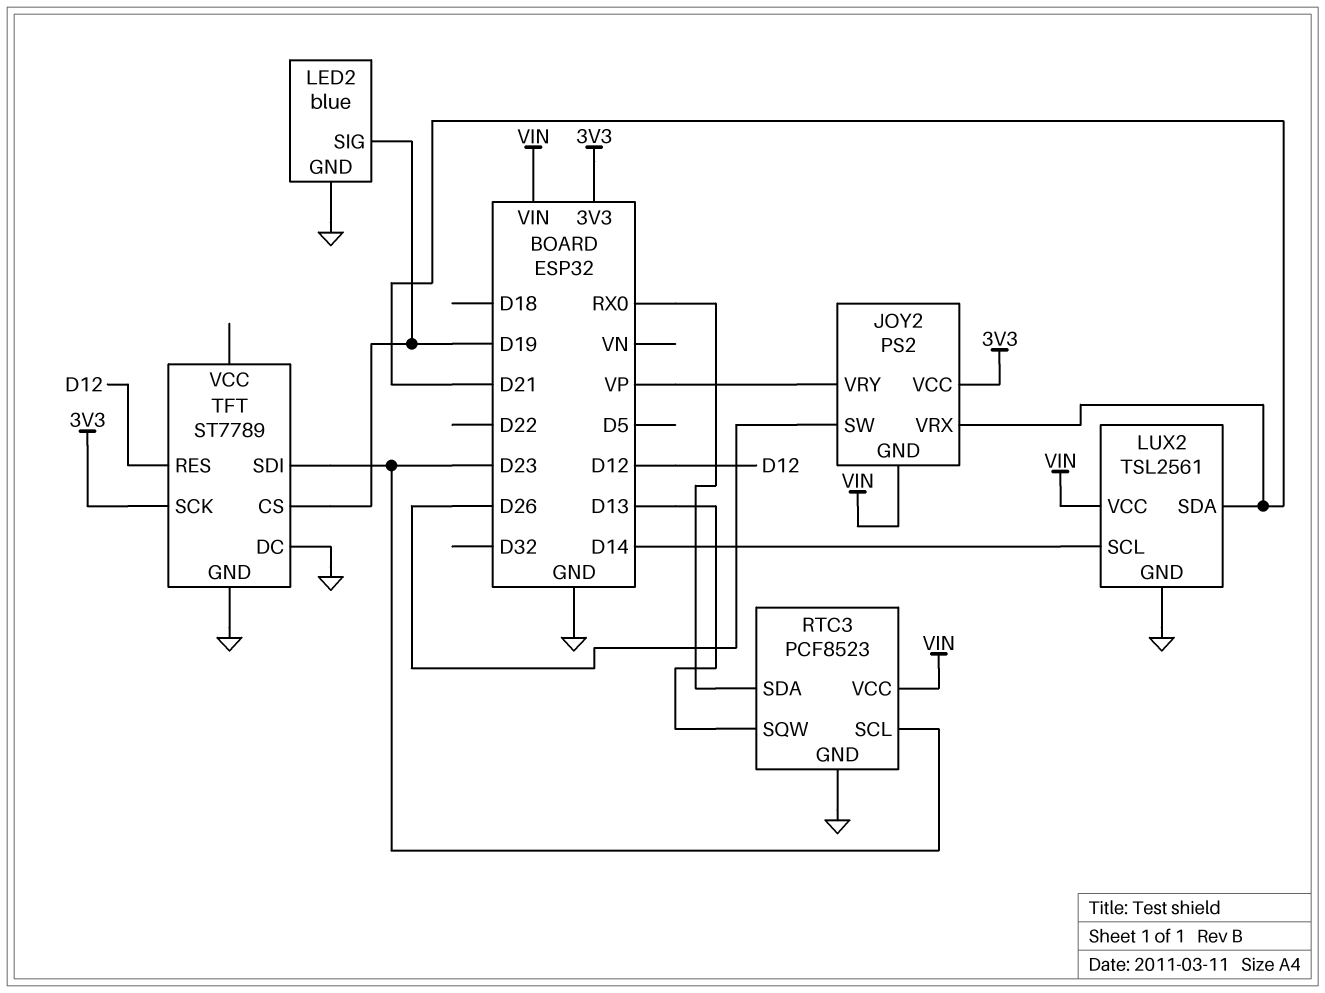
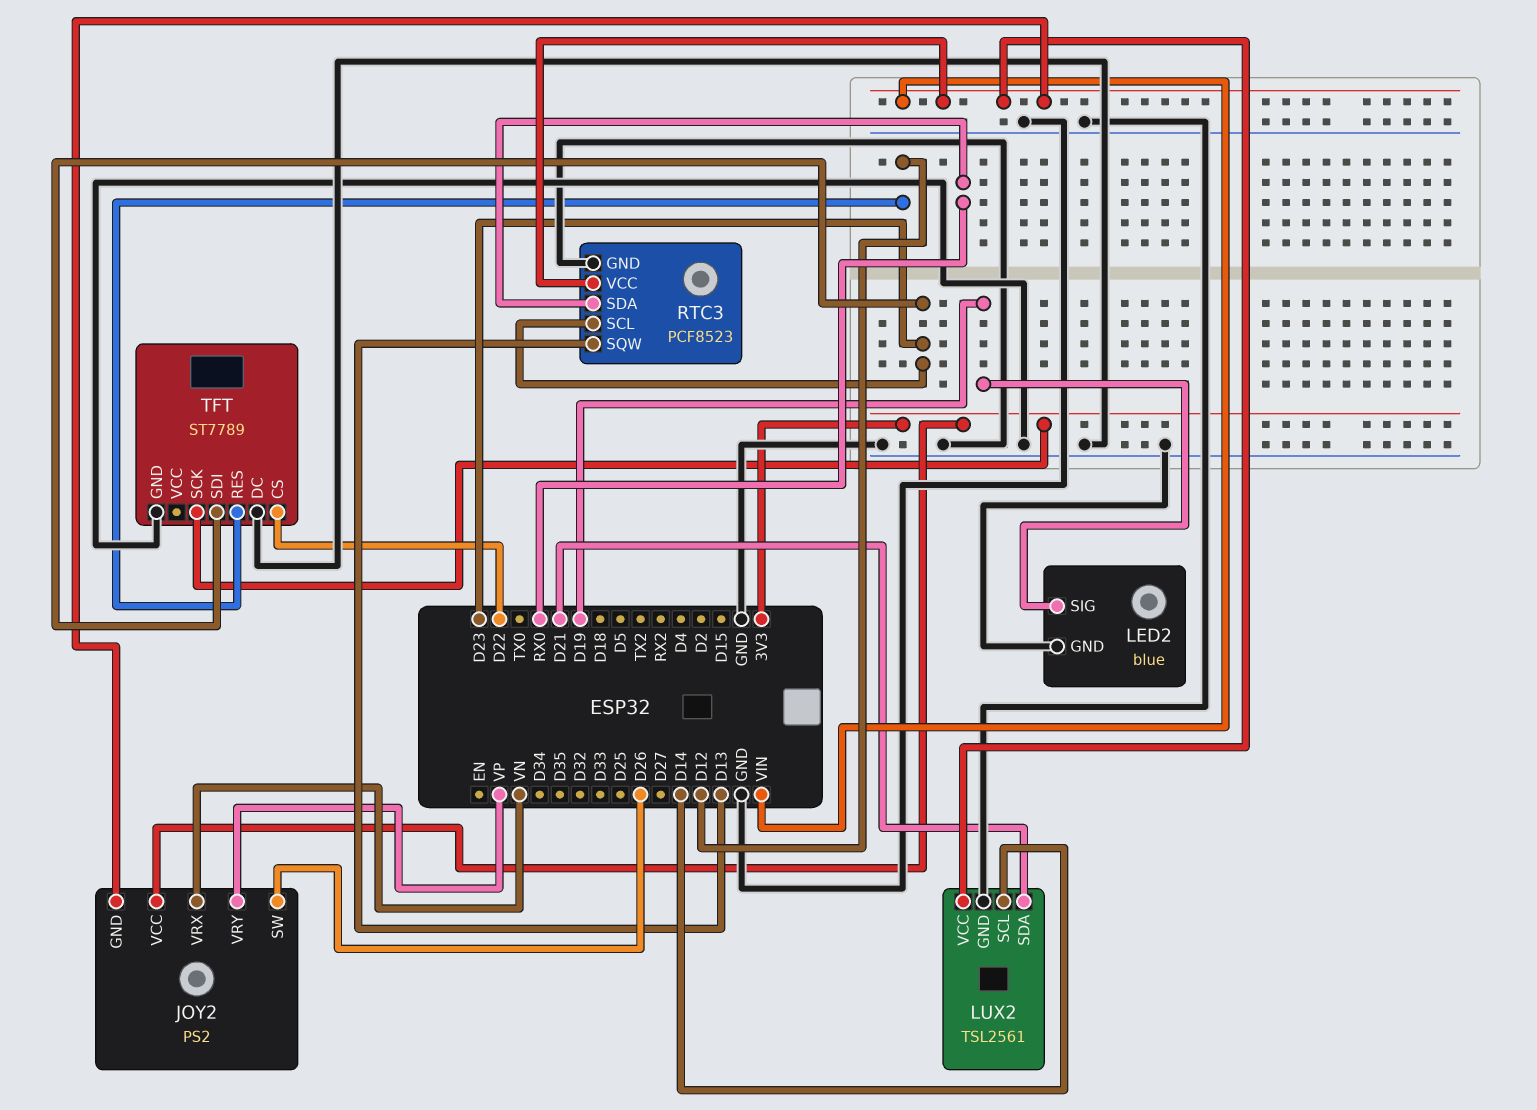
JOY2 pin VRX: D21 -> VN
TFT pin CS: D19 -> D22

